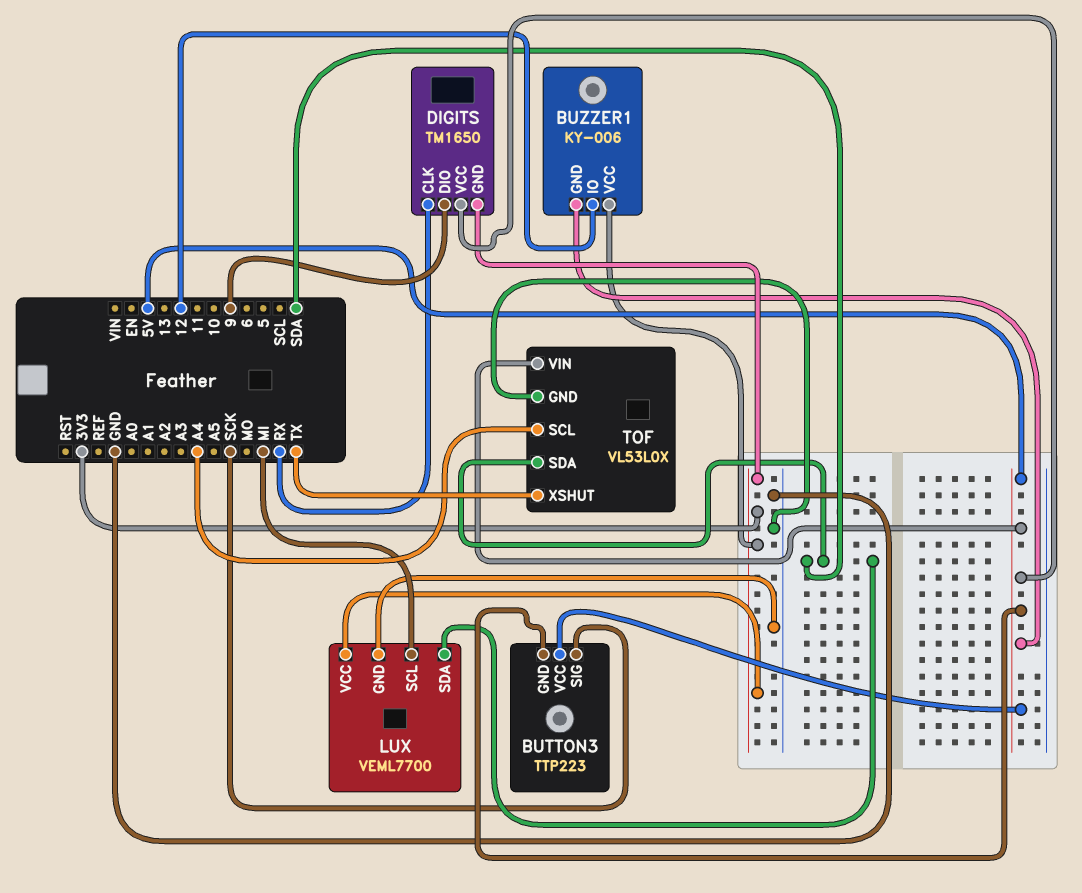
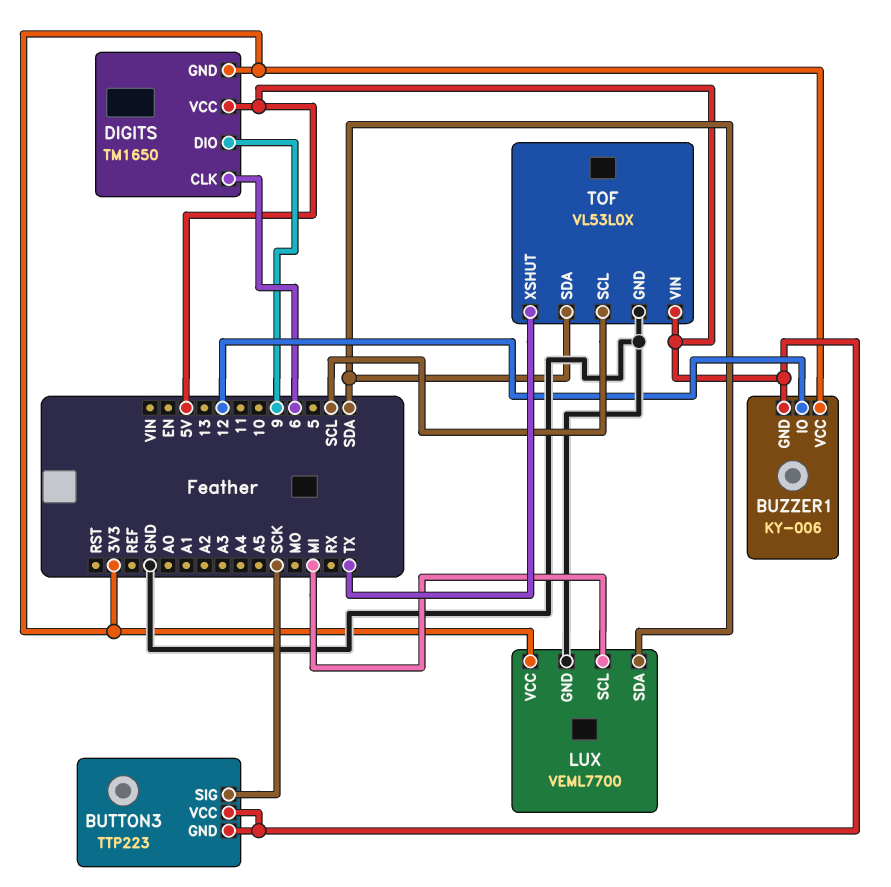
DIGITS pin CLK: RX -> 6
TOF pin SCL: A4 -> SCL

